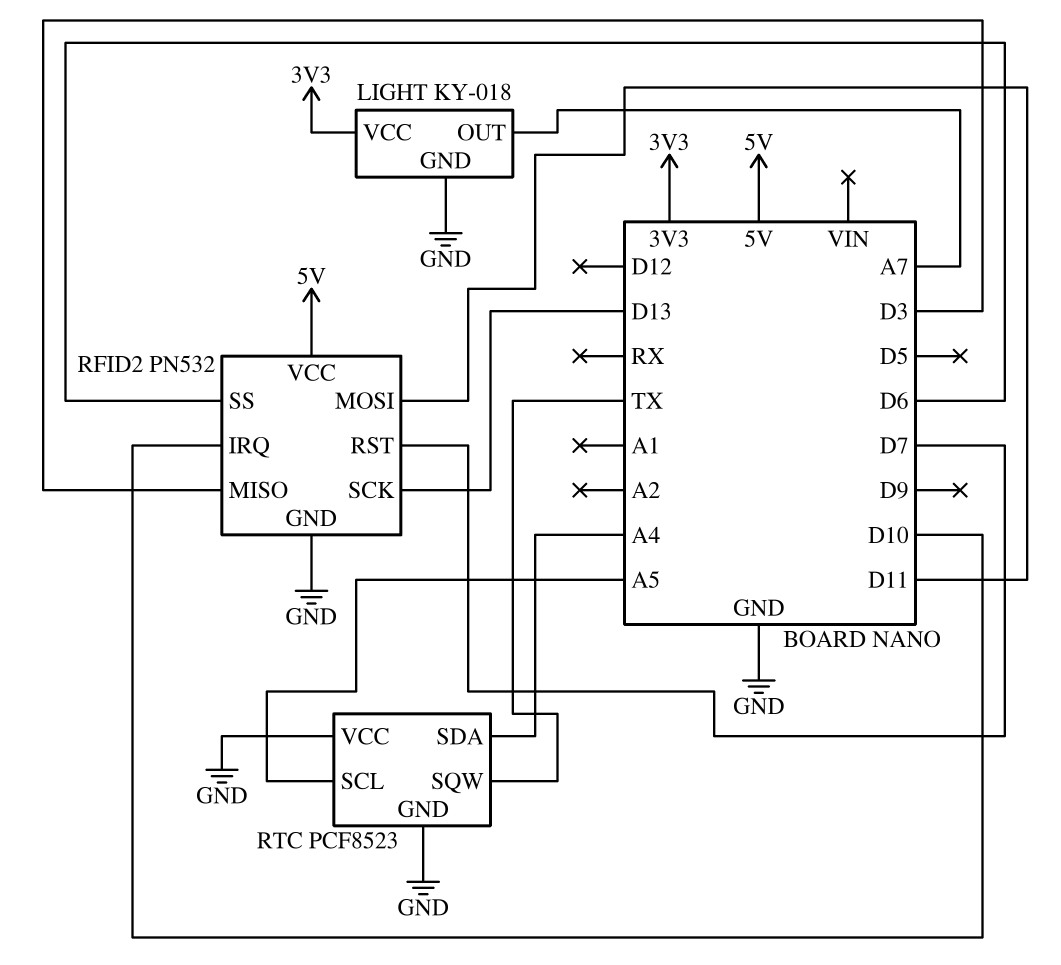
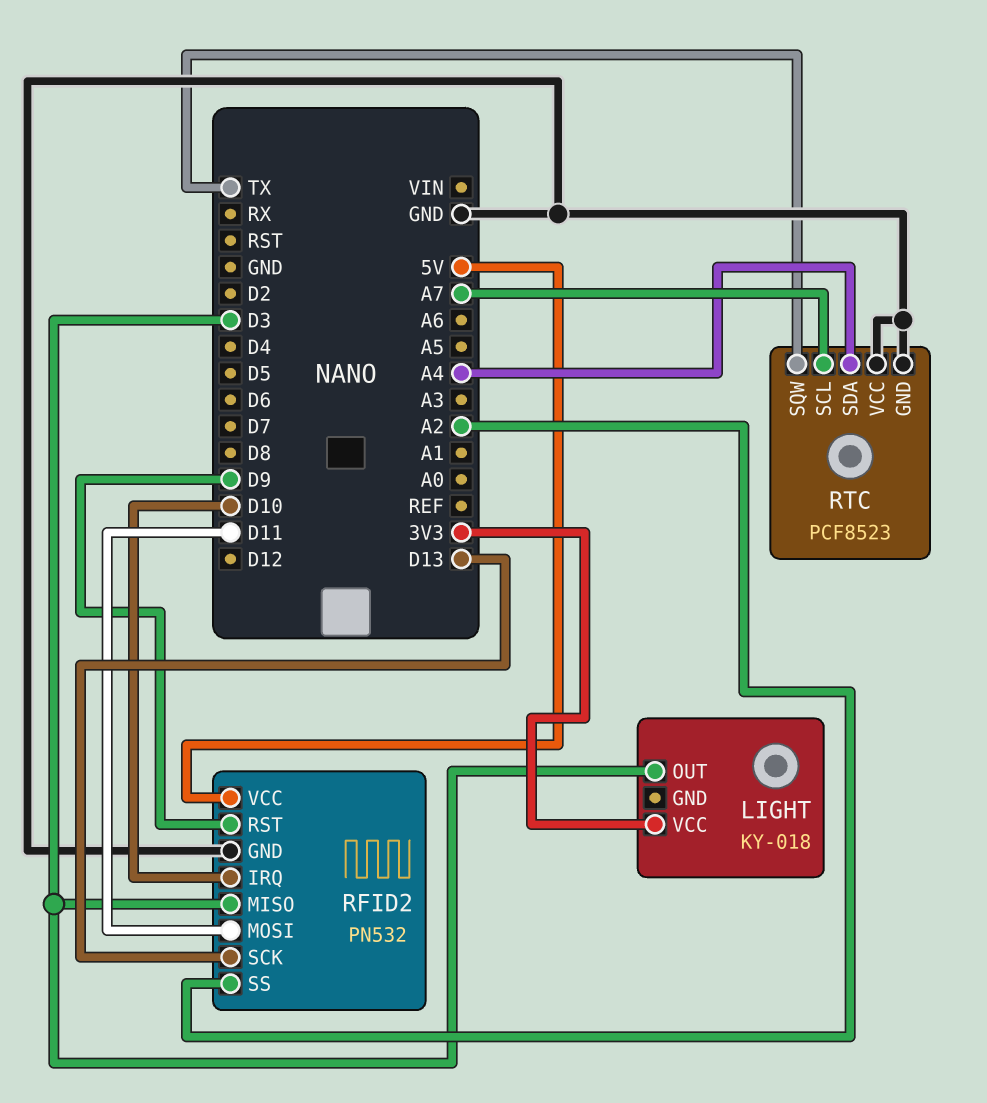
LIGHT pin GND: GND -> none
LIGHT pin OUT: A7 -> D3
RFID2 pin RST: D7 -> D9
RFID2 pin SS: D6 -> A2
RTC pin SCL: A5 -> A7

